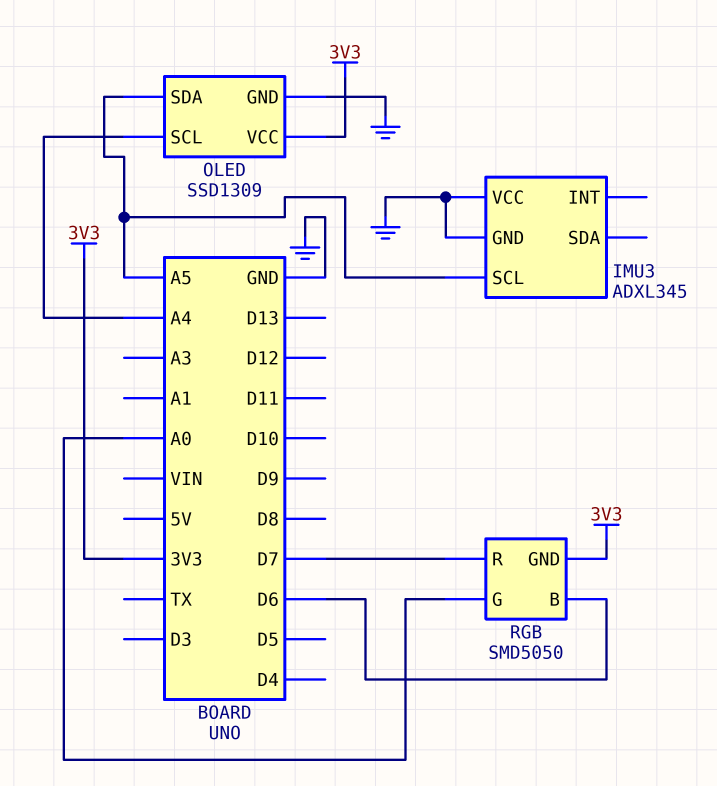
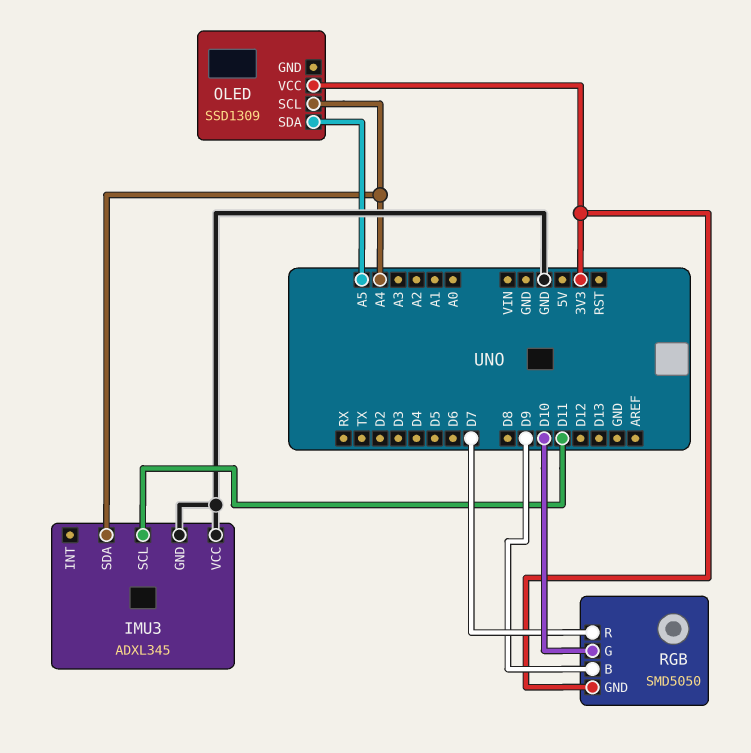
IMU3 pin SCL: A5 -> D11
IMU3 pin SDA: none -> A4
OLED pin GND: GND -> none
RGB pin B: D6 -> D9
RGB pin G: A0 -> D10

